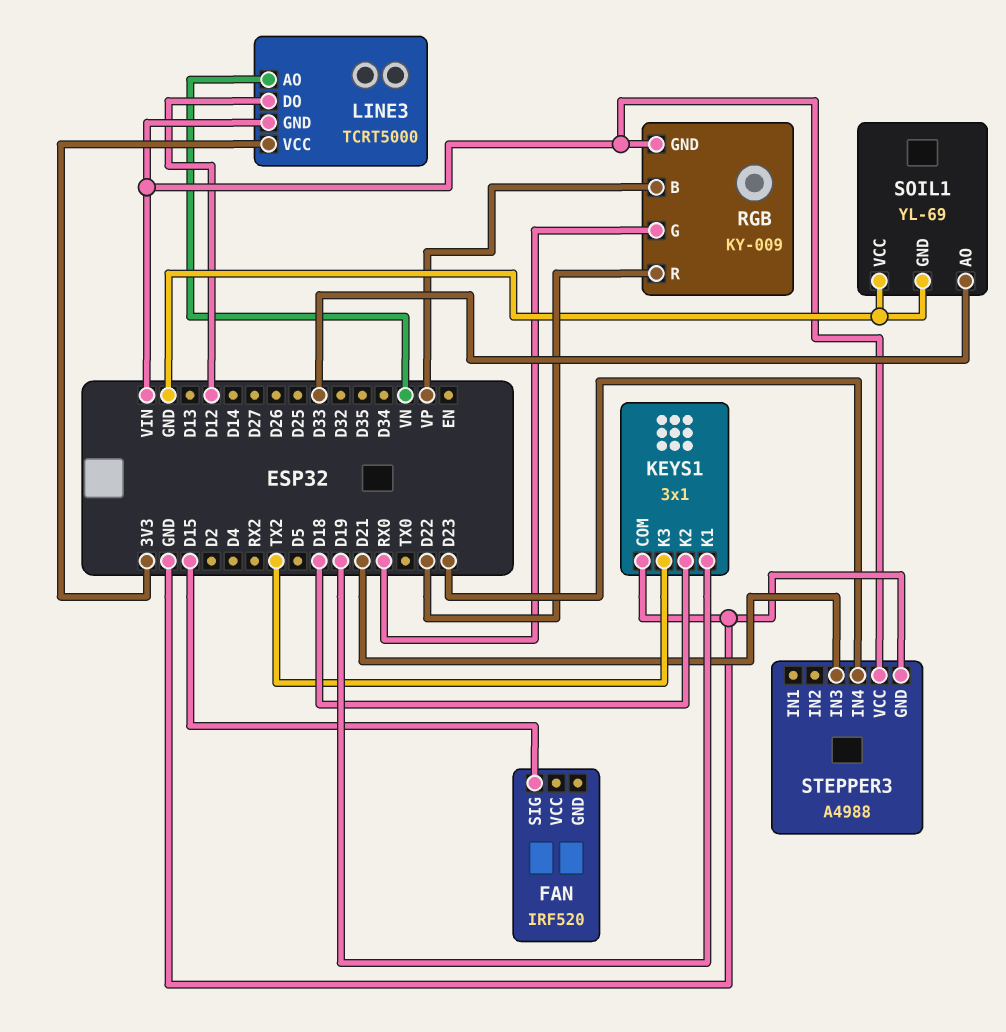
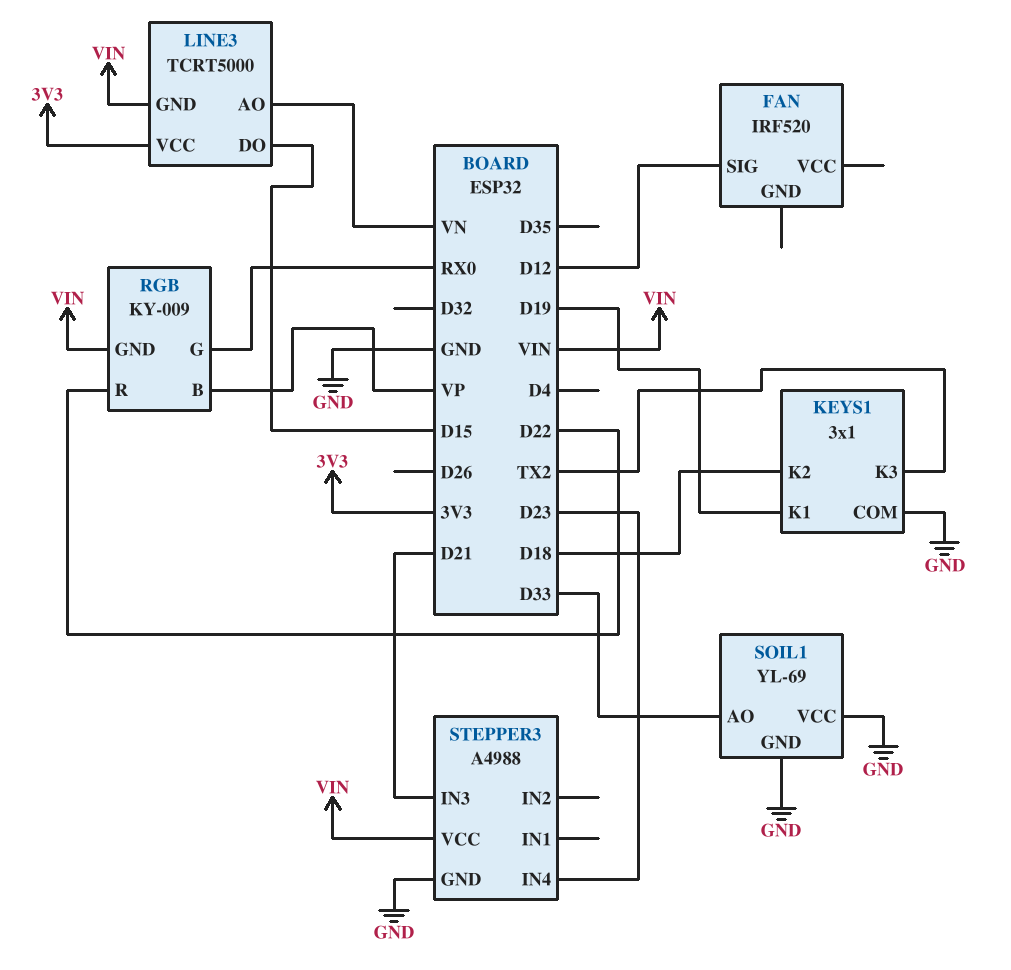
FAN pin SIG: D15 -> D12
LINE3 pin DO: D12 -> D15

